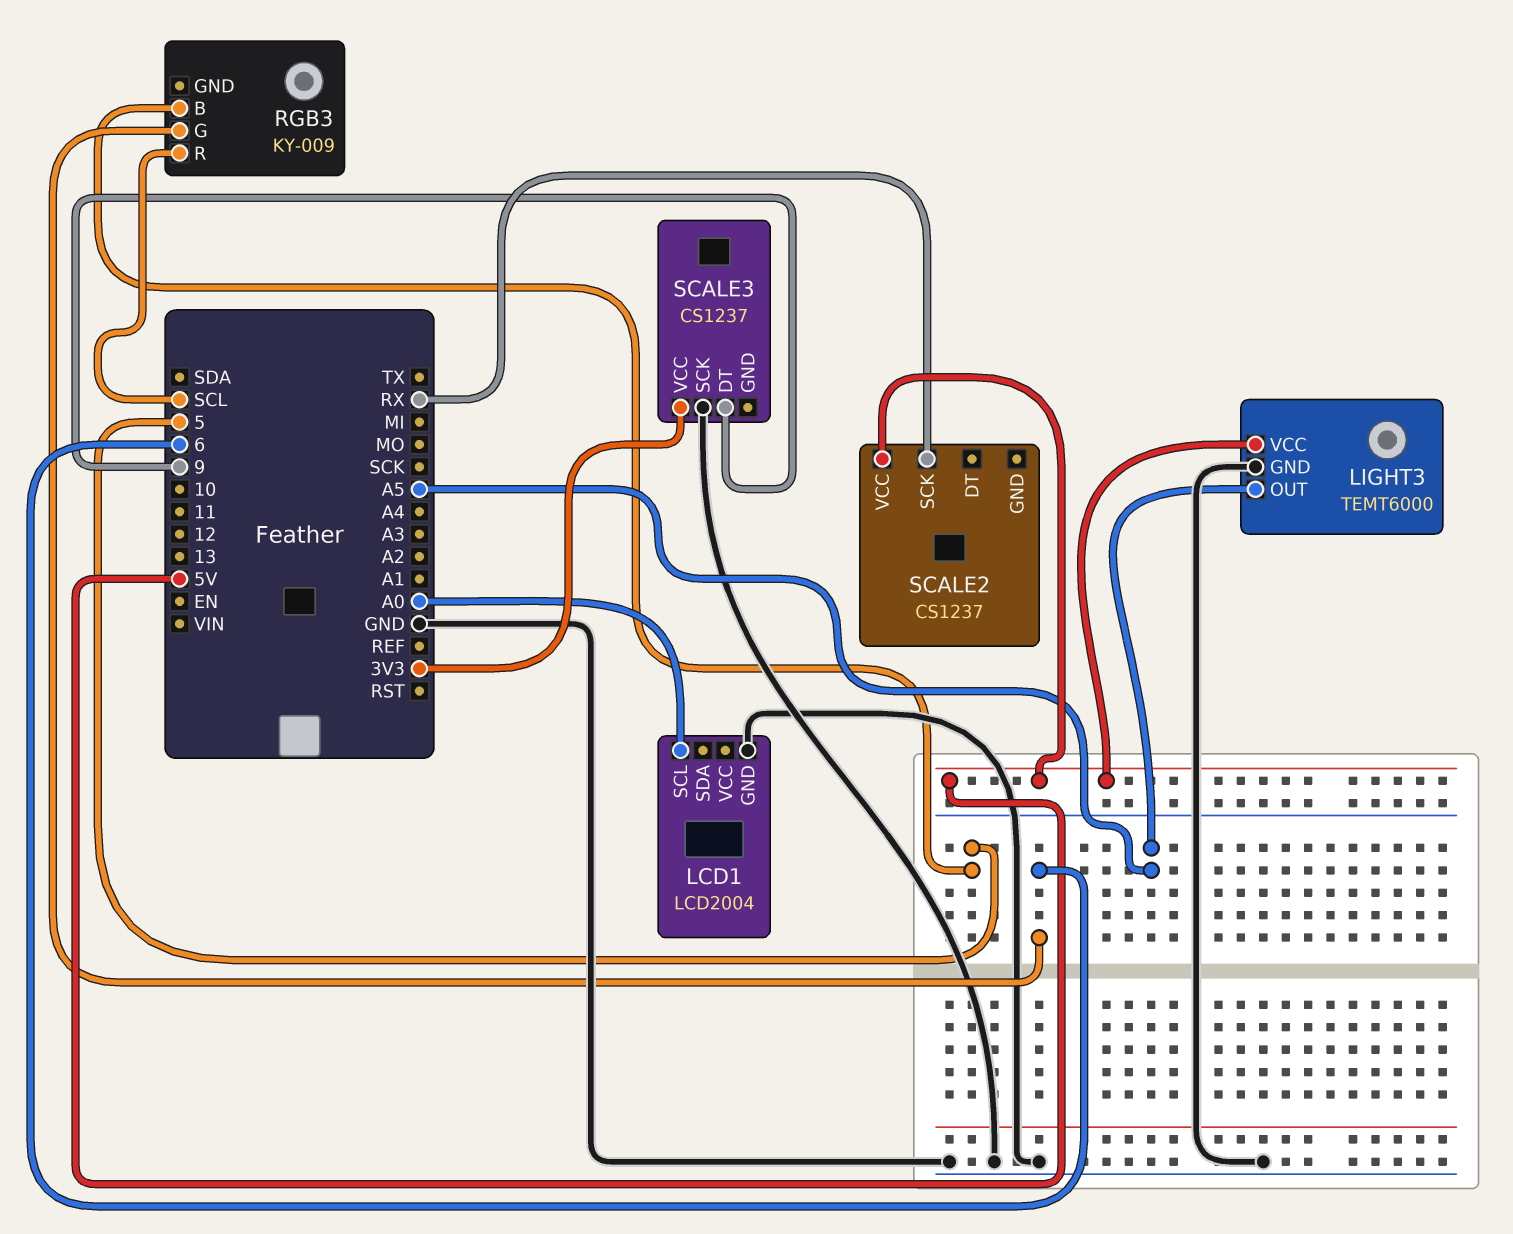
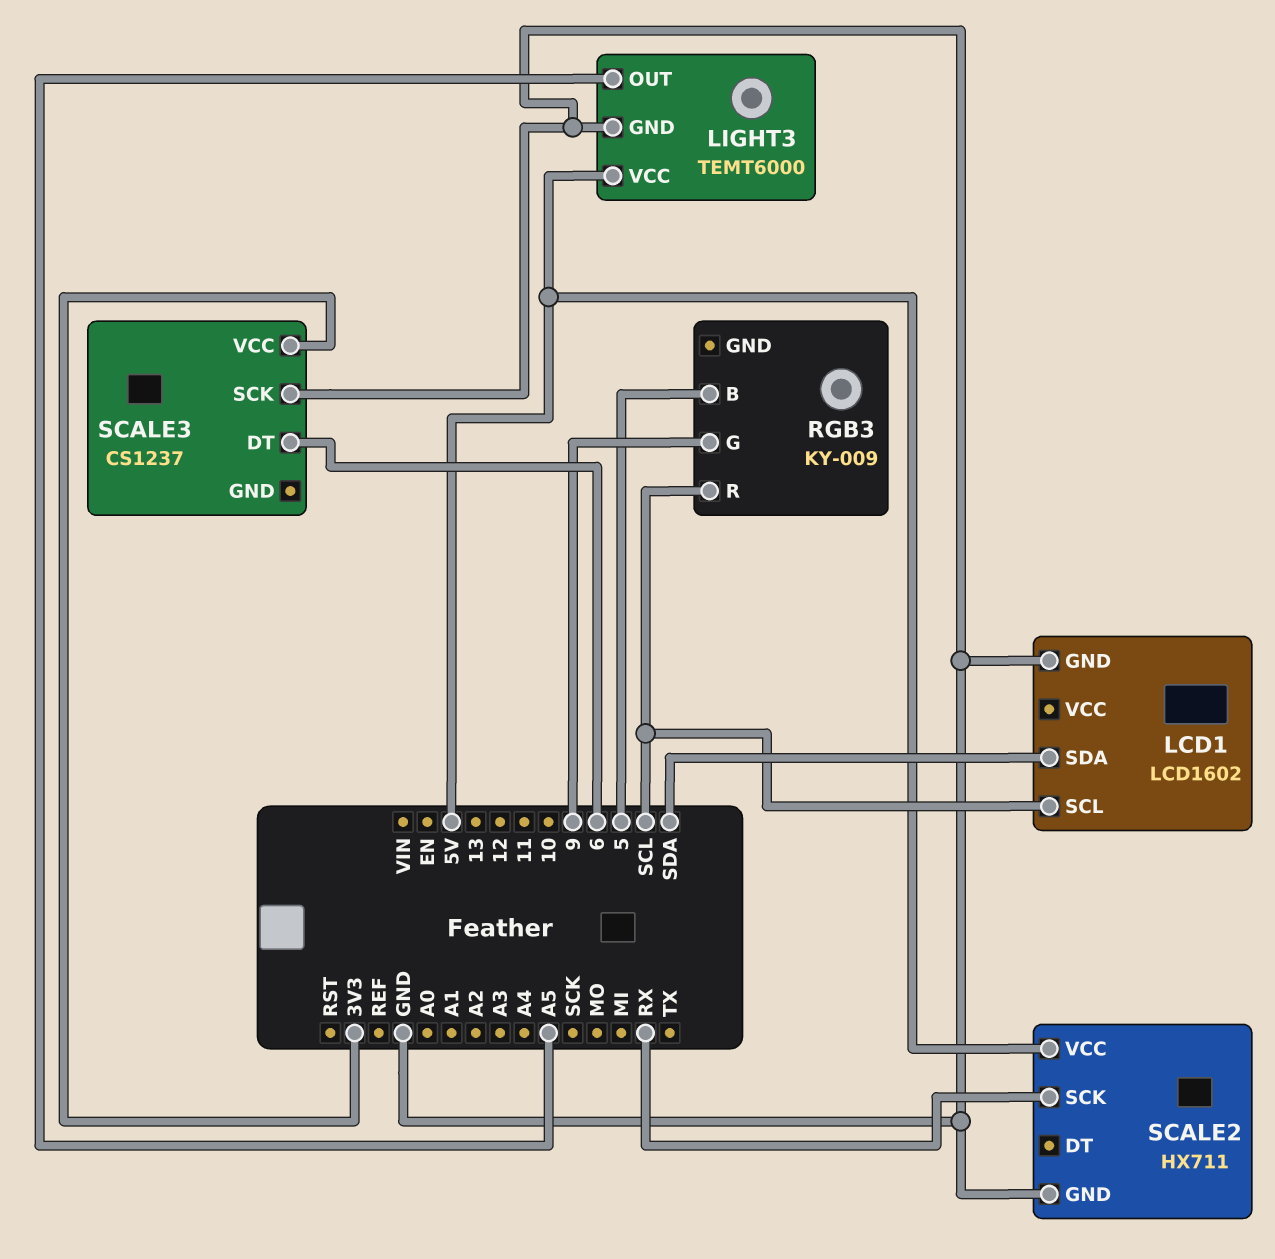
LCD1: LCD2004 -> LCD1602
LCD1 pin SCL: A0 -> SCL
LCD1 pin SDA: none -> SDA
RGB3 pin G: 6 -> 9
SCALE2: CS1237 -> HX711
SCALE2 pin GND: none -> GND
SCALE3 pin DT: 9 -> 6

